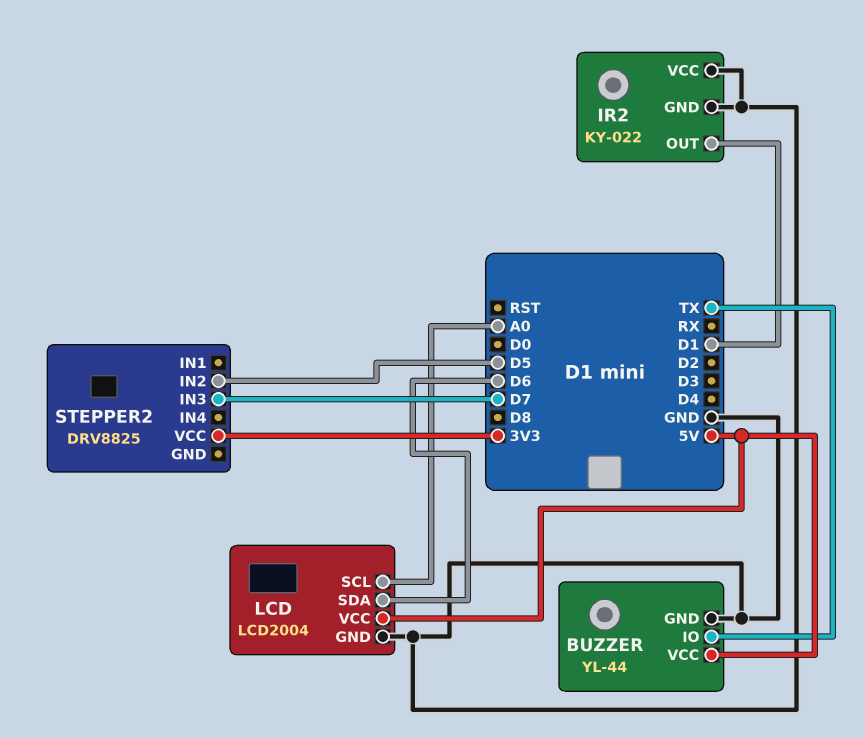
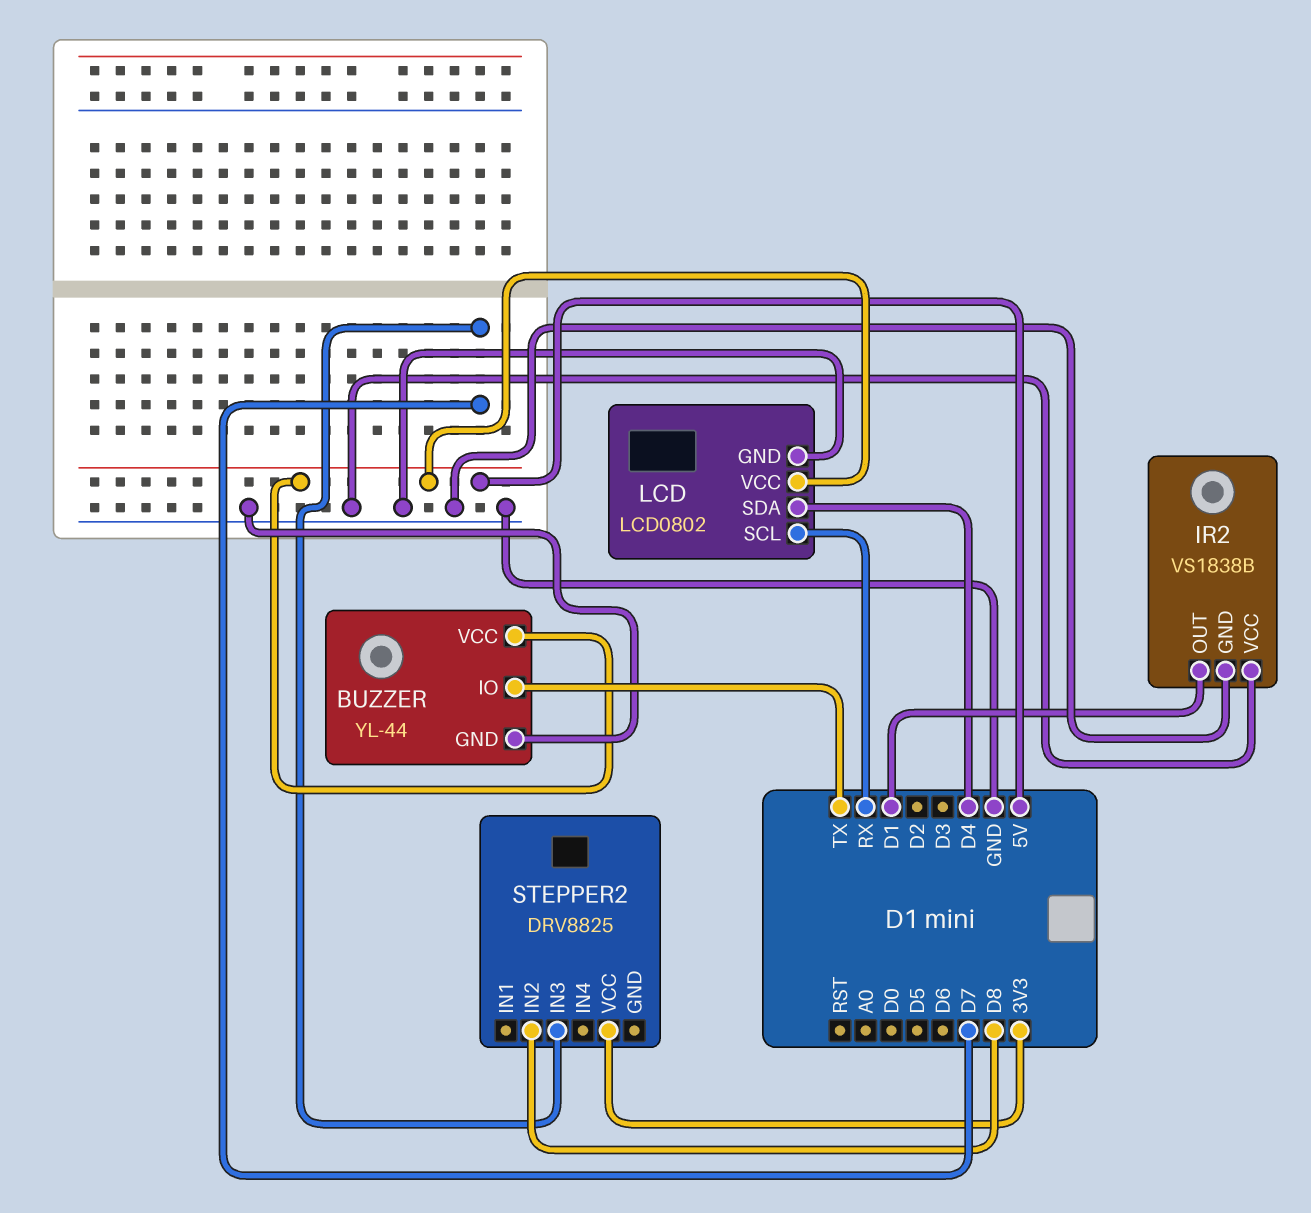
IR2: KY-022 -> VS1838B
LCD: LCD2004 -> LCD0802
LCD pin SCL: A0 -> RX
LCD pin SDA: D6 -> D4
STEPPER2 pin IN2: D5 -> D8

